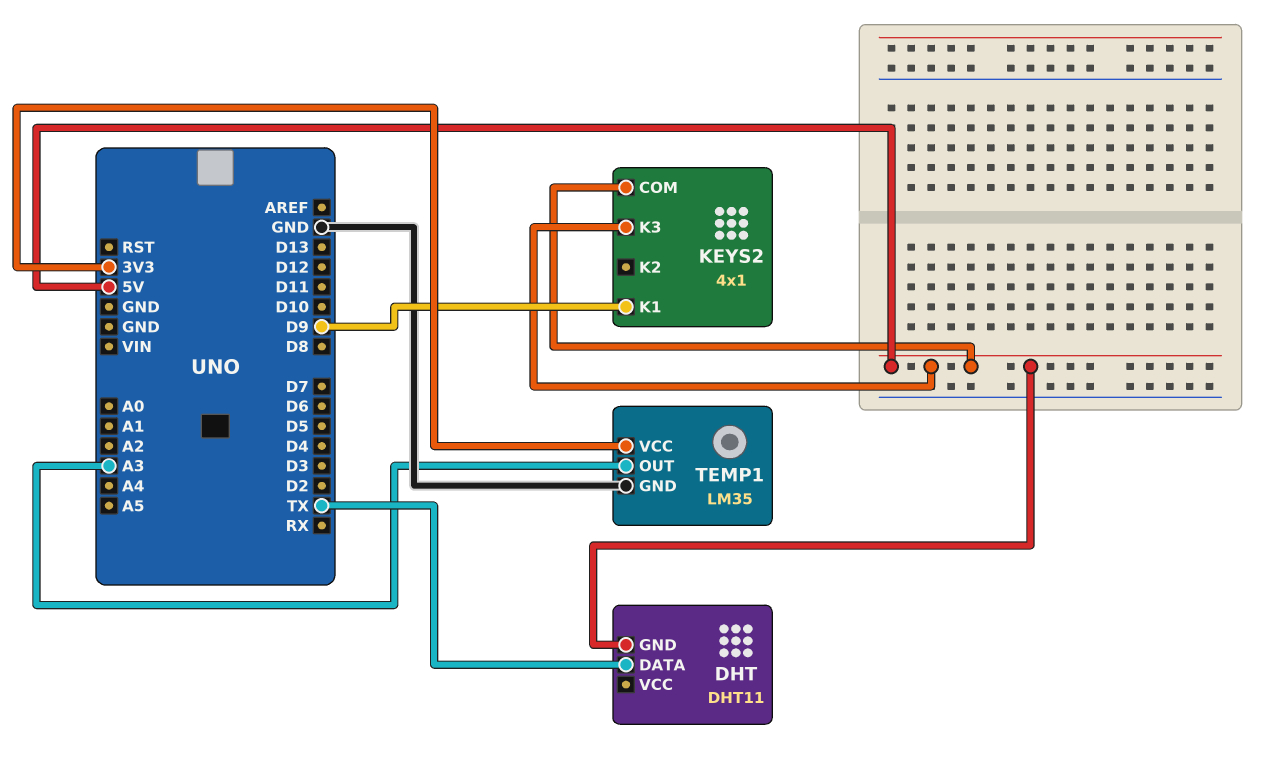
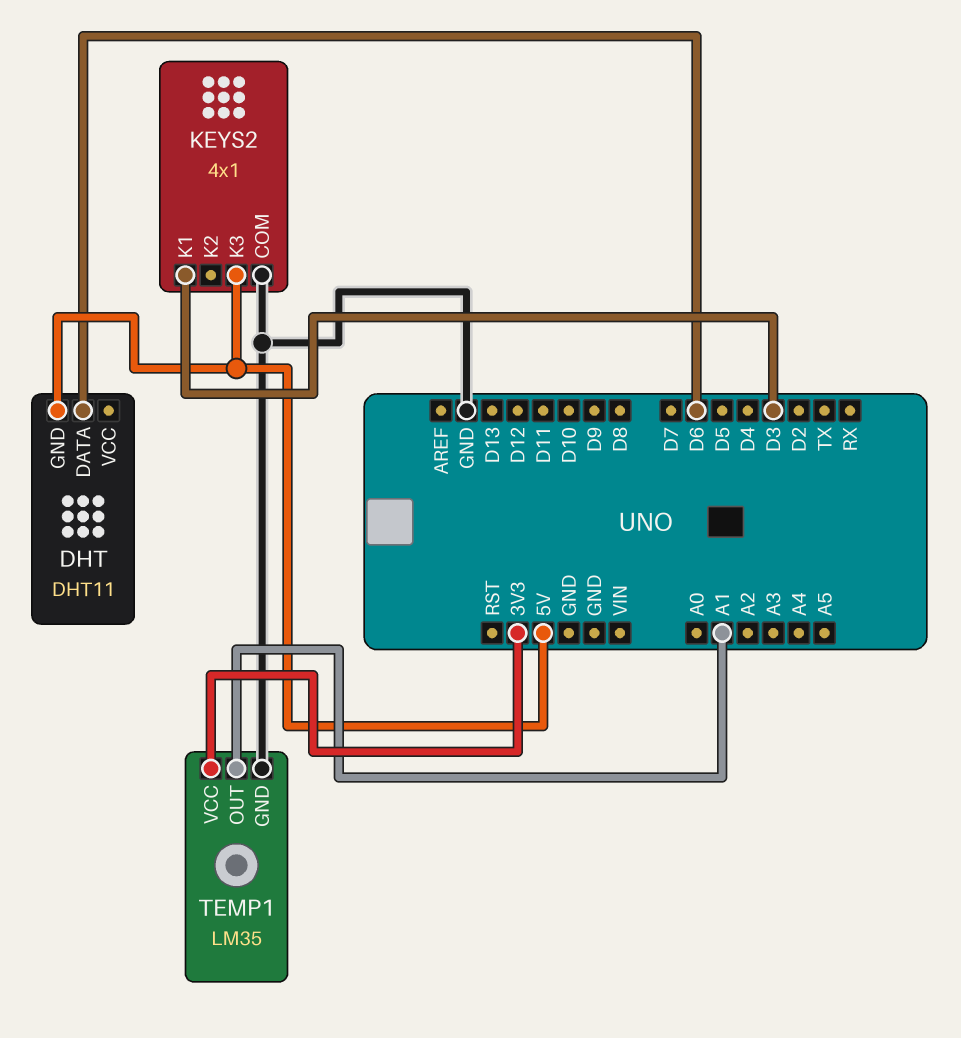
DHT pin DATA: TX -> D6
KEYS2 pin COM: 5V -> GND
KEYS2 pin K1: D9 -> D3
TEMP1 pin OUT: A3 -> A1

